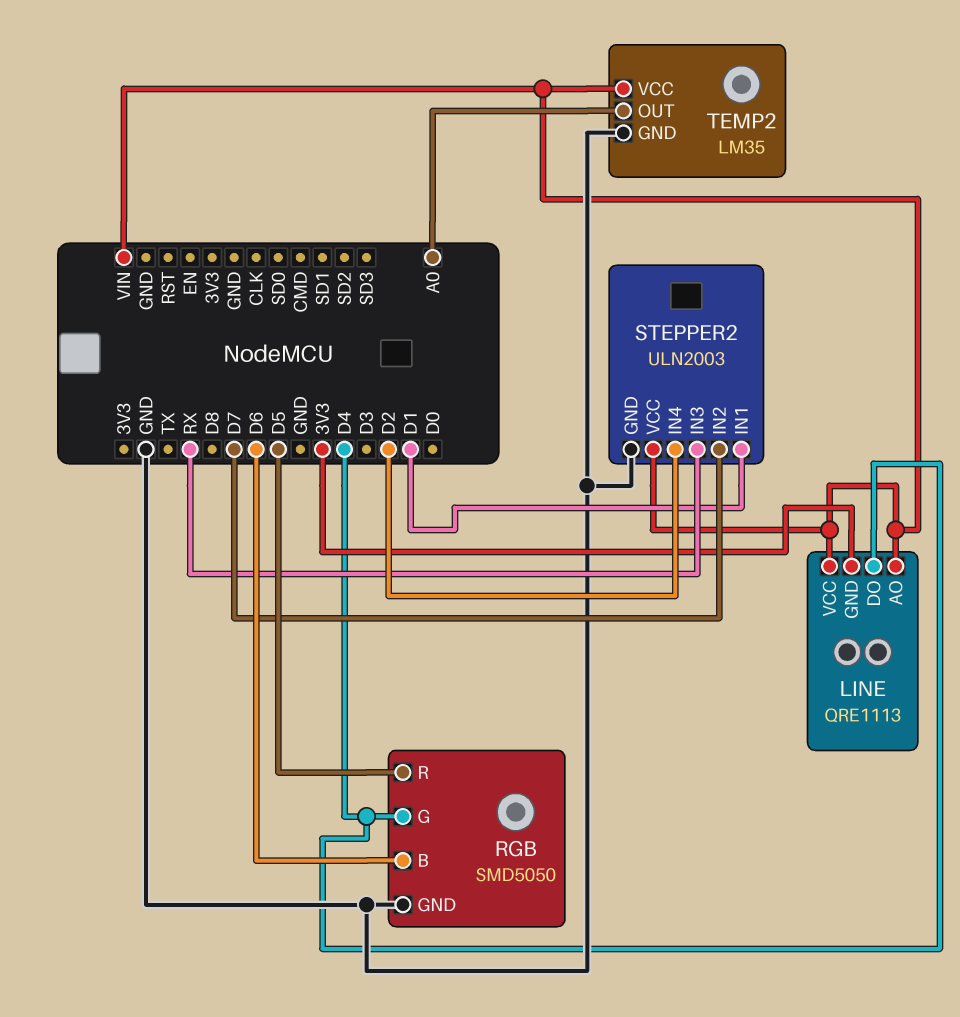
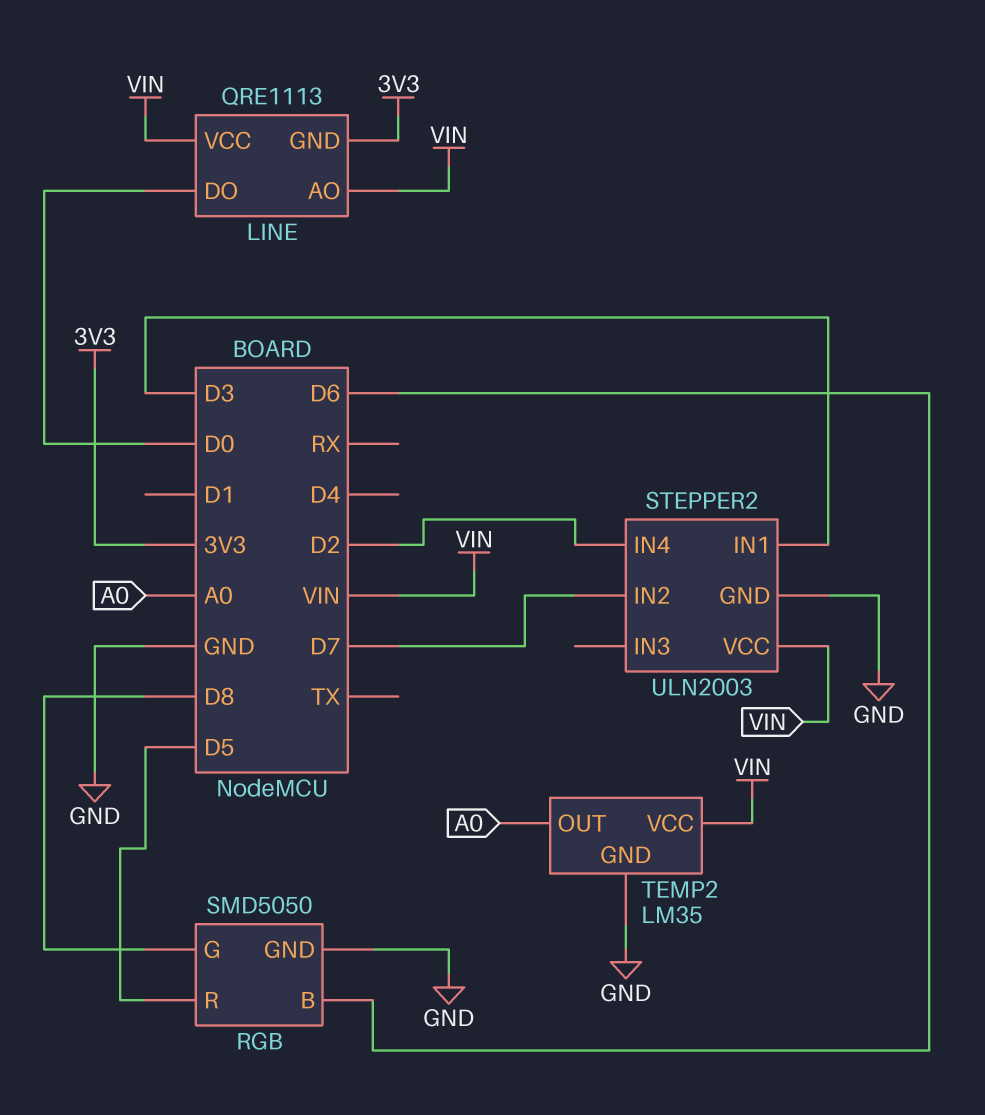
LINE pin DO: D4 -> D0
RGB pin G: D4 -> D8
STEPPER2 pin IN1: D1 -> D3
STEPPER2 pin IN3: RX -> none

